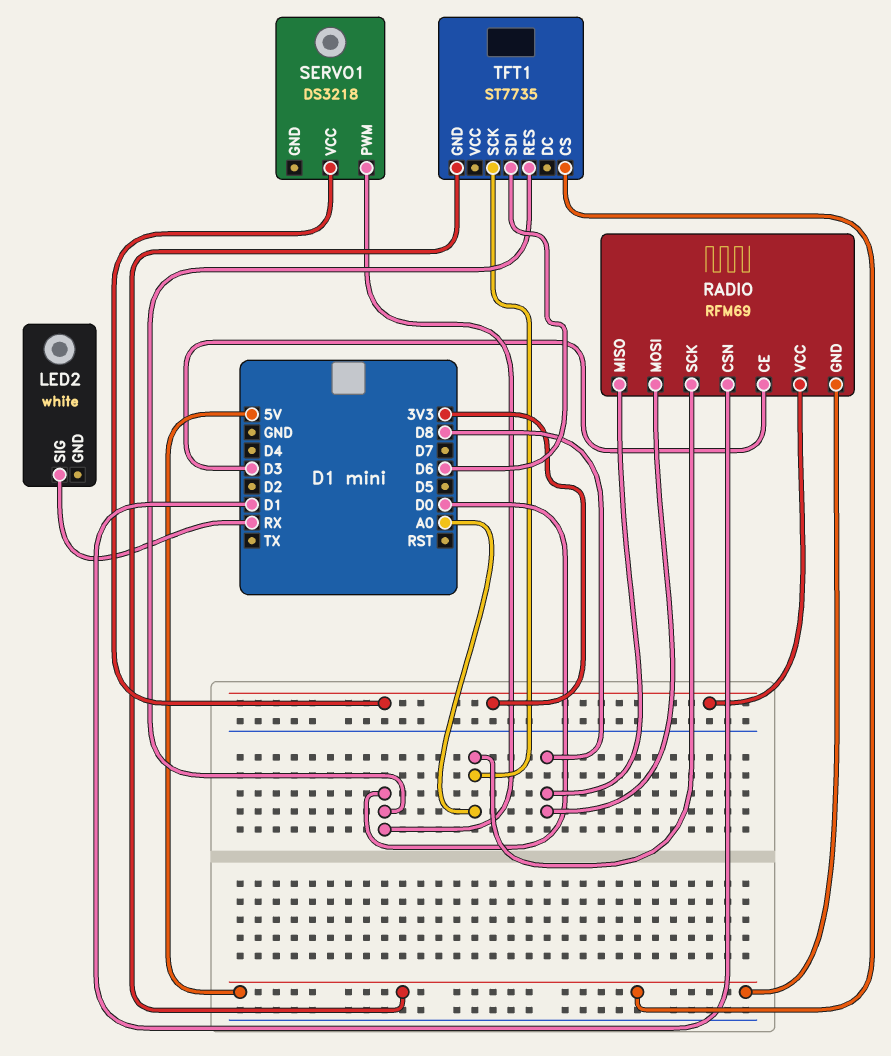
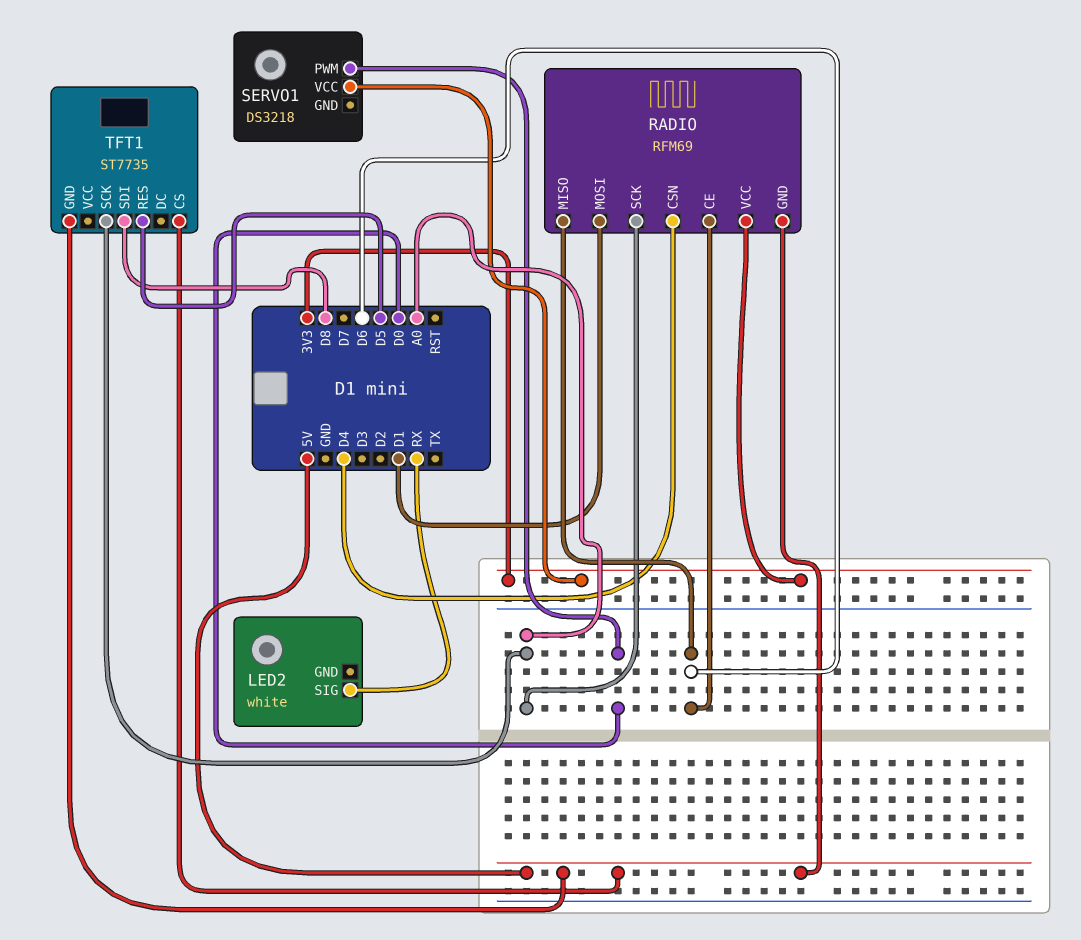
RADIO pin CE: D3 -> D6
RADIO pin CSN: D1 -> D4
RADIO pin MISO: D8 -> D6
RADIO pin MOSI: D8 -> D1
TFT1 pin RES: D0 -> D5
TFT1 pin SDI: D6 -> D8

